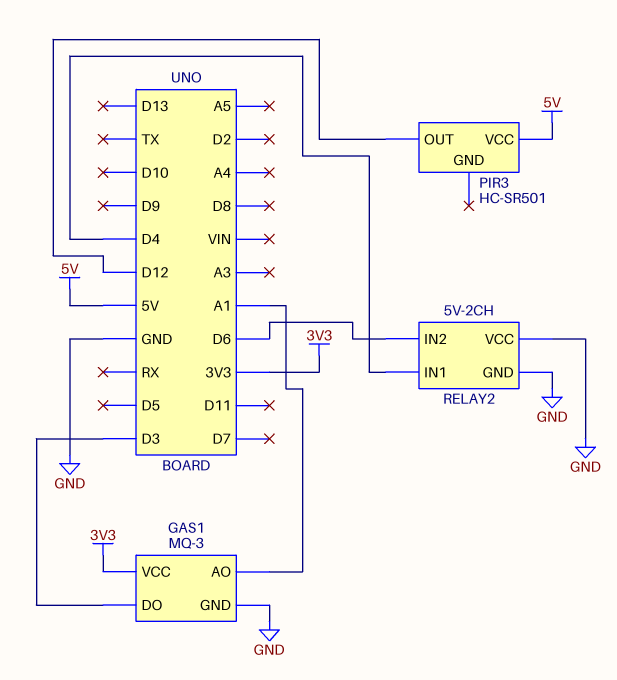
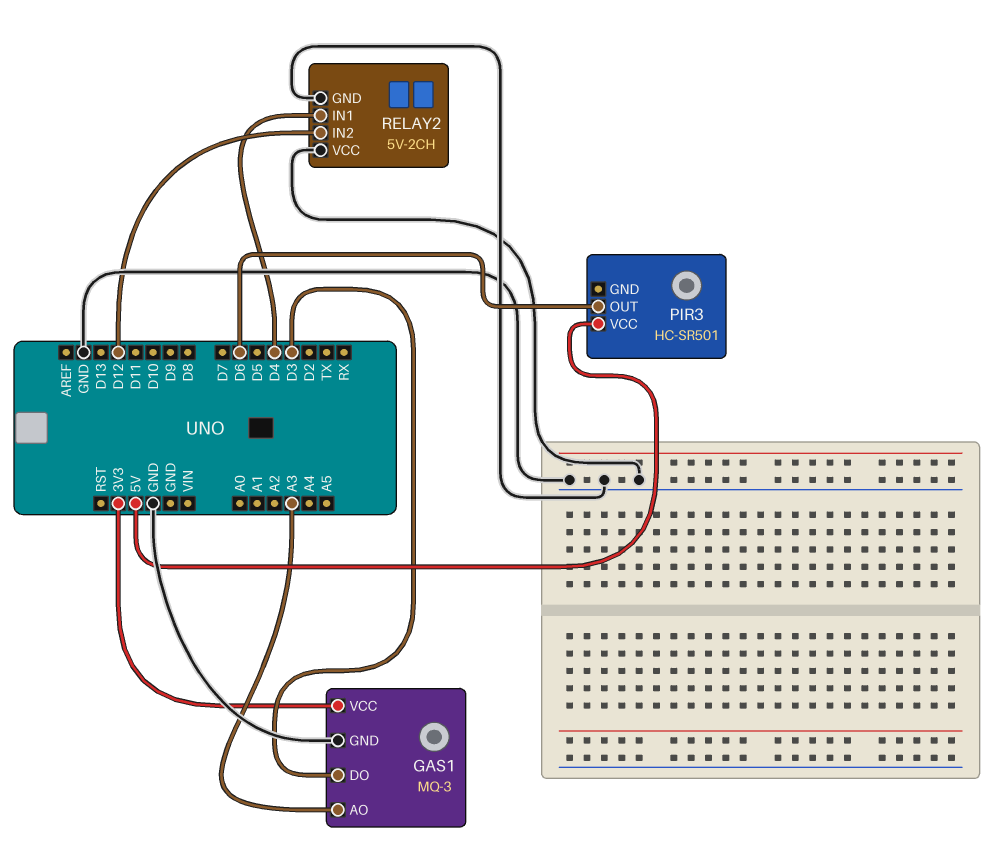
GAS1 pin AO: A1 -> A3
PIR3 pin OUT: D12 -> D6
RELAY2 pin IN2: D6 -> D12

